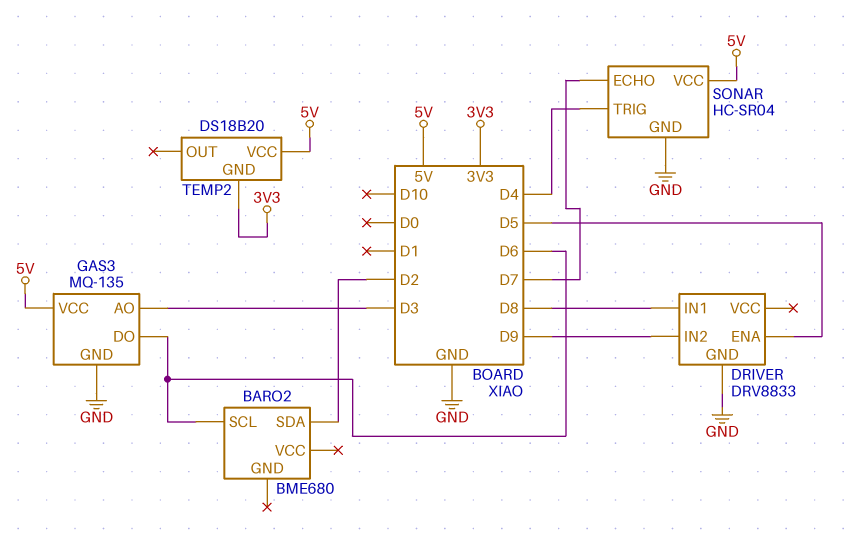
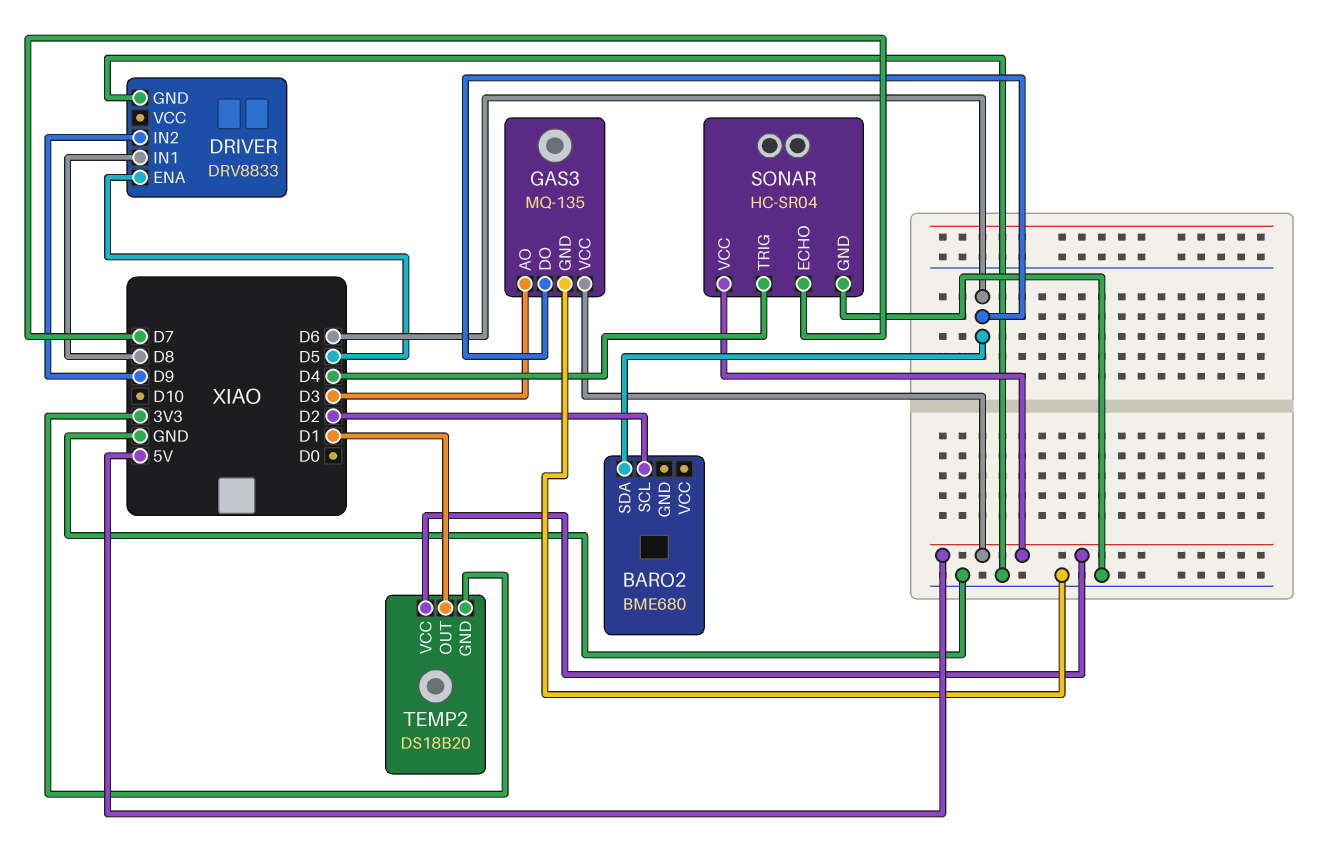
BARO2 pin SCL: D6 -> D2
BARO2 pin SDA: D2 -> D6
TEMP2 pin OUT: none -> D1

